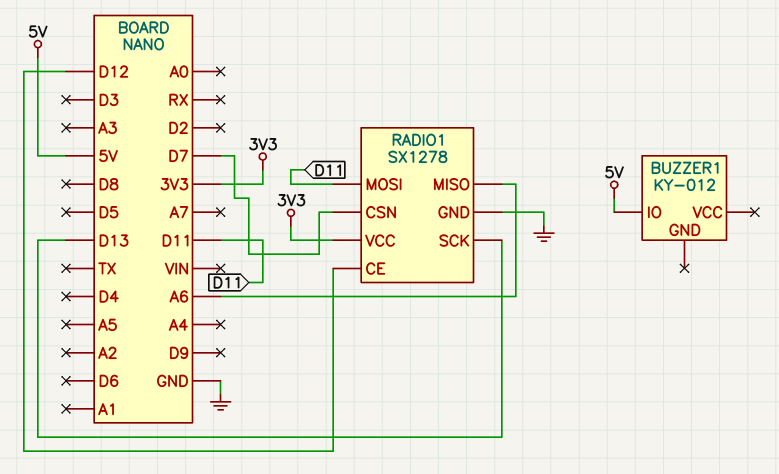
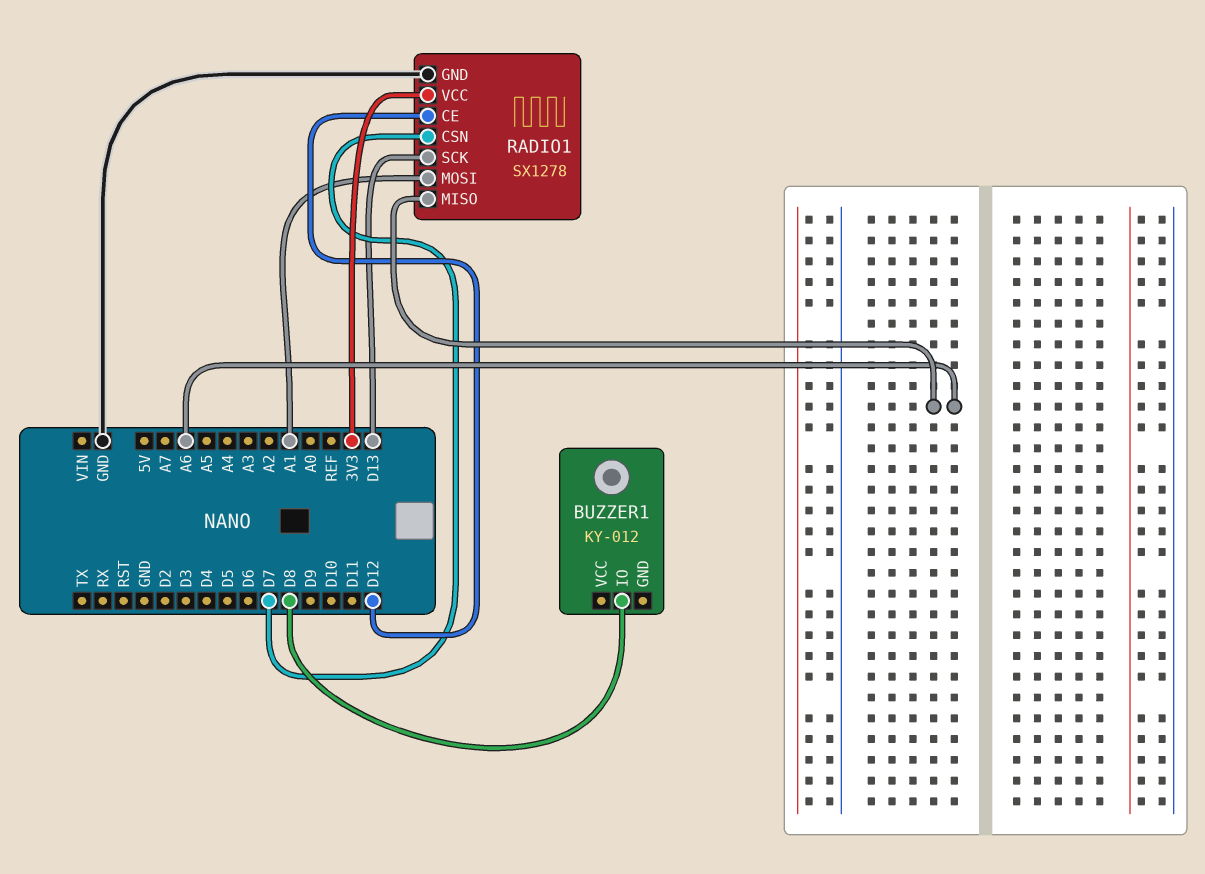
BUZZER1 pin IO: 5V -> D8
RADIO1 pin MOSI: D11 -> A1

